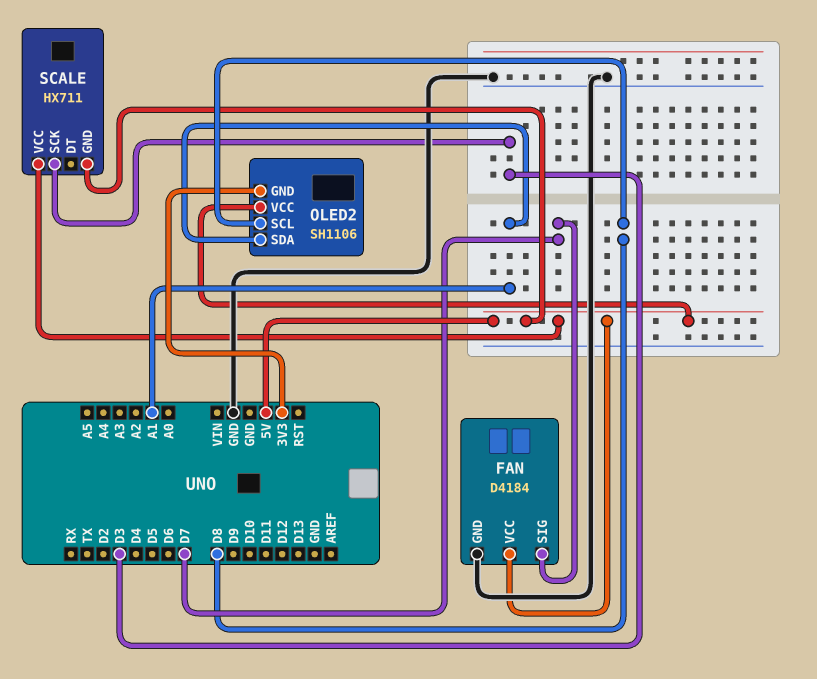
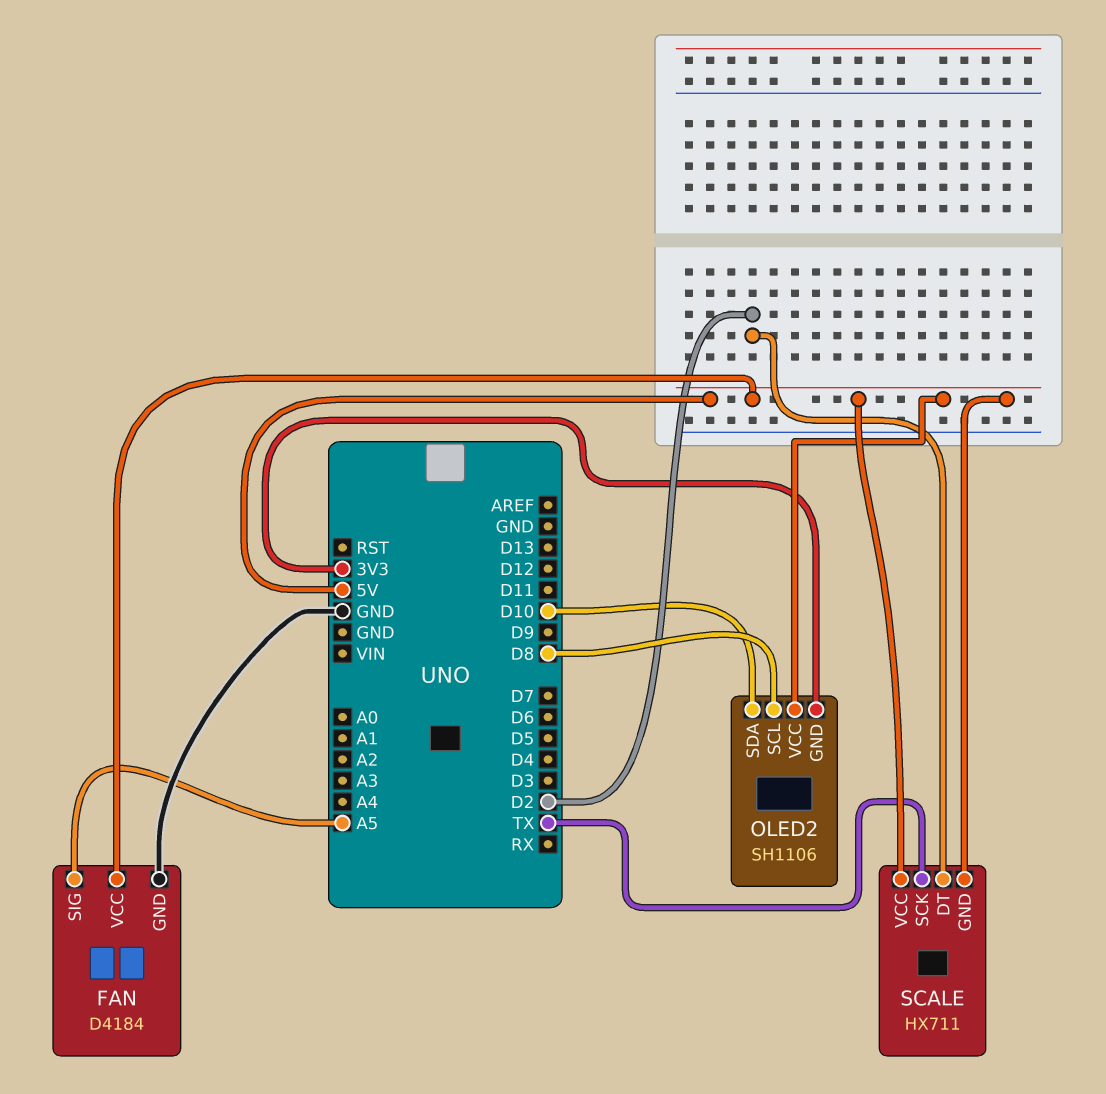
FAN pin SIG: D7 -> A5
OLED2 pin SDA: A1 -> D10
SCALE pin DT: none -> D2
SCALE pin SCK: D3 -> TX

